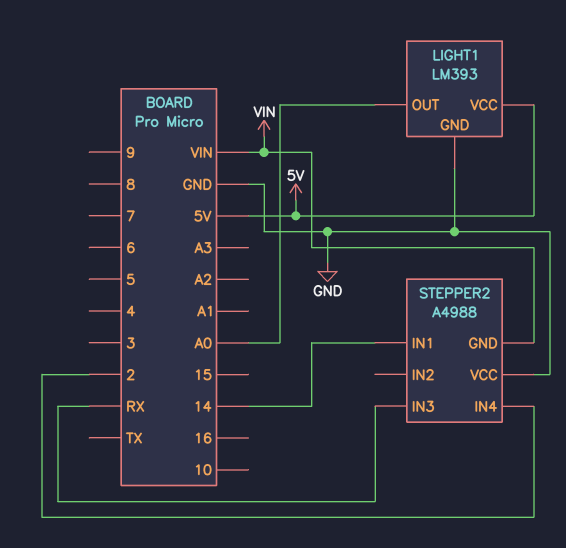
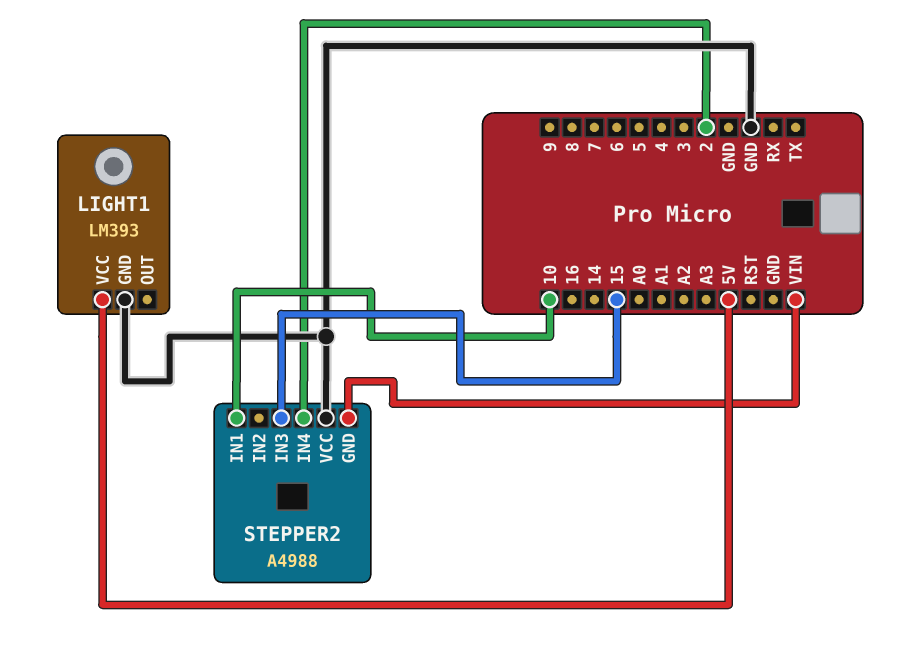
LIGHT1 pin OUT: A0 -> none
STEPPER2 pin IN1: 14 -> 10
STEPPER2 pin IN3: RX -> 15

